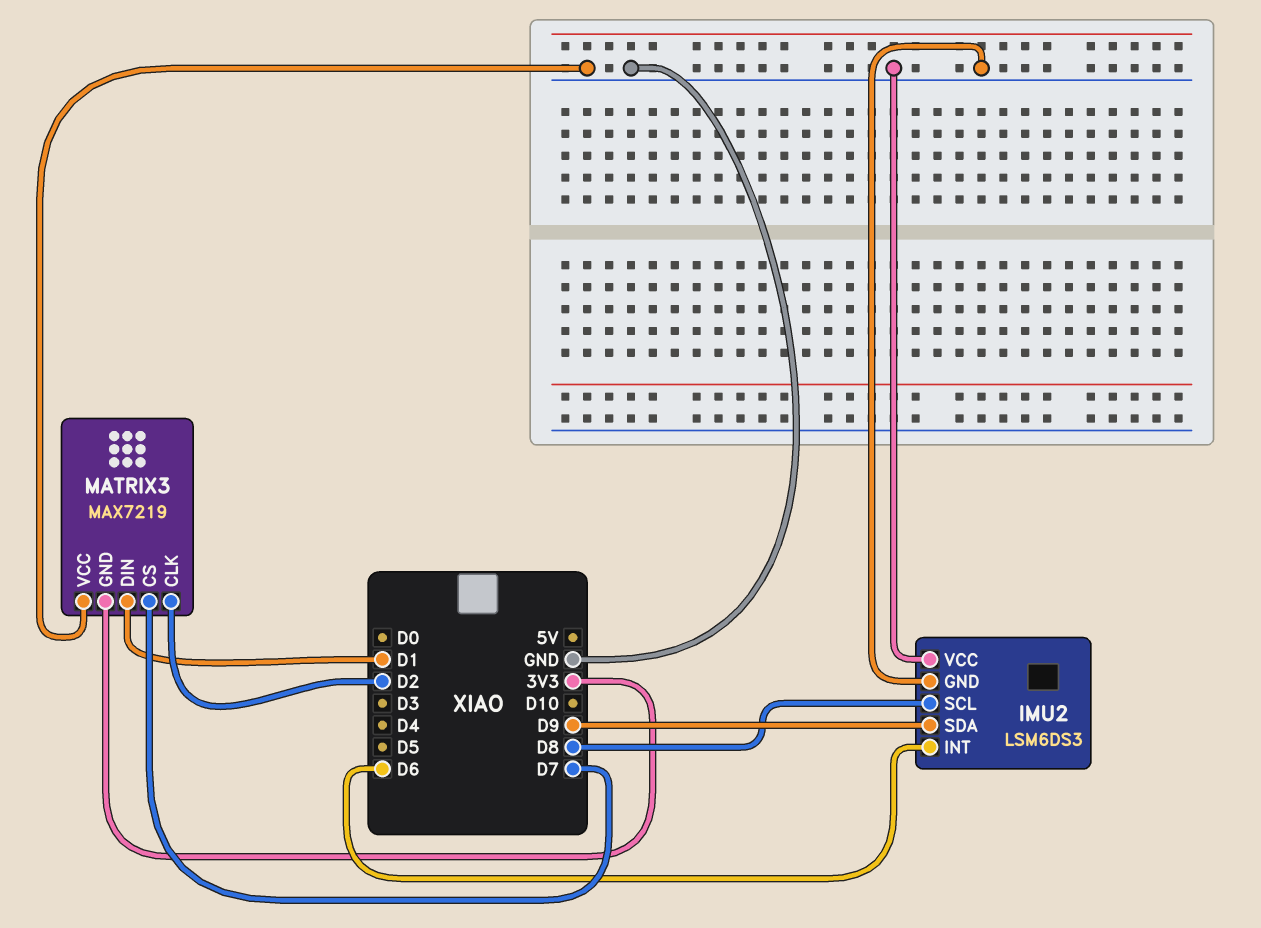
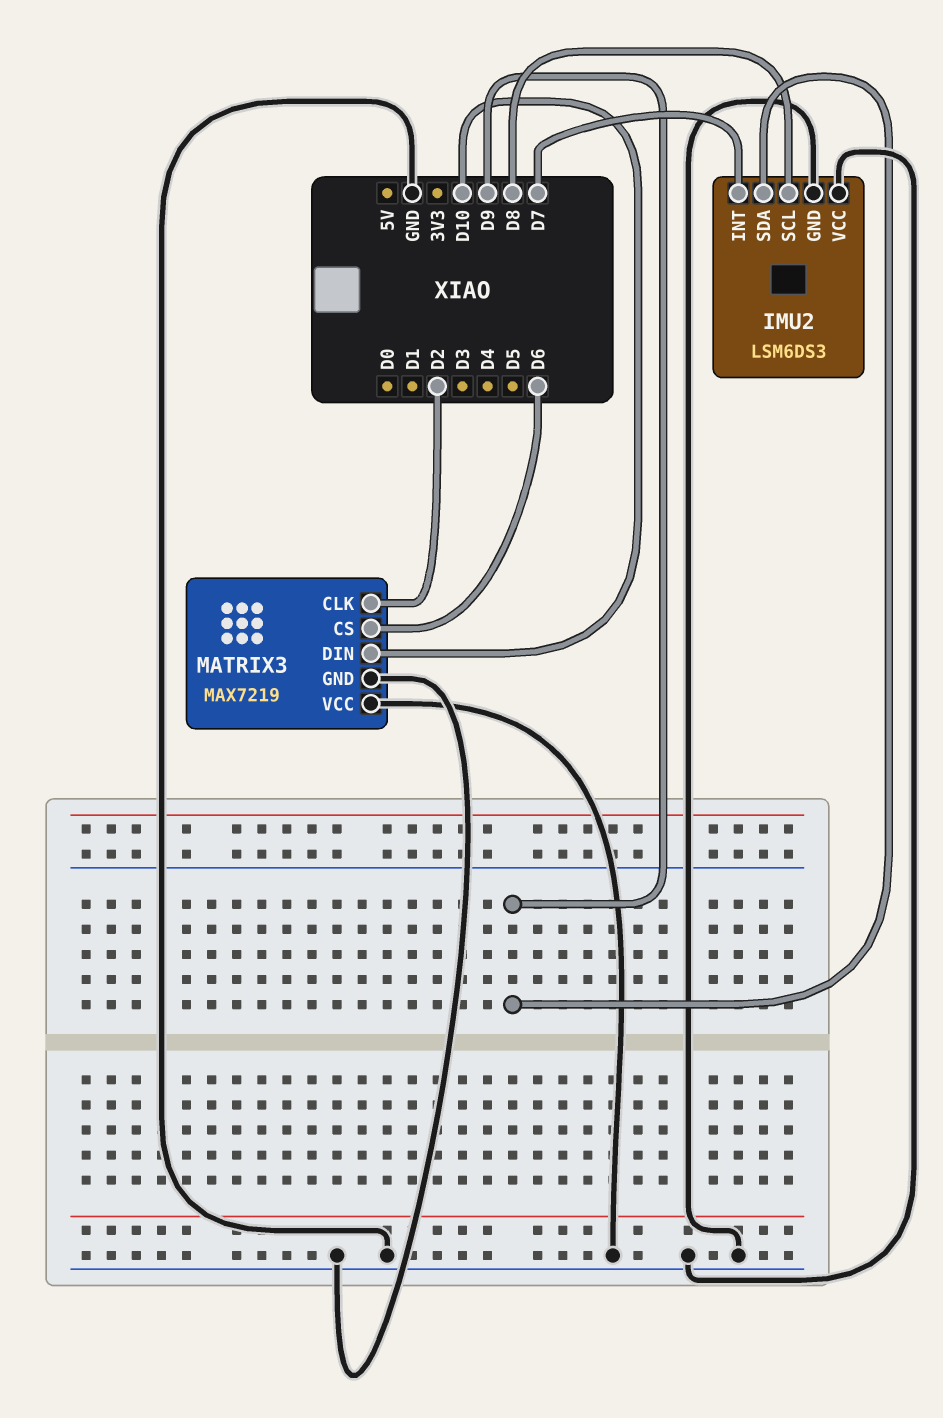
IMU2 pin INT: D6 -> D7
MATRIX3 pin CS: D7 -> D6
MATRIX3 pin DIN: D1 -> D10
MATRIX3 pin GND: 3V3 -> GND

